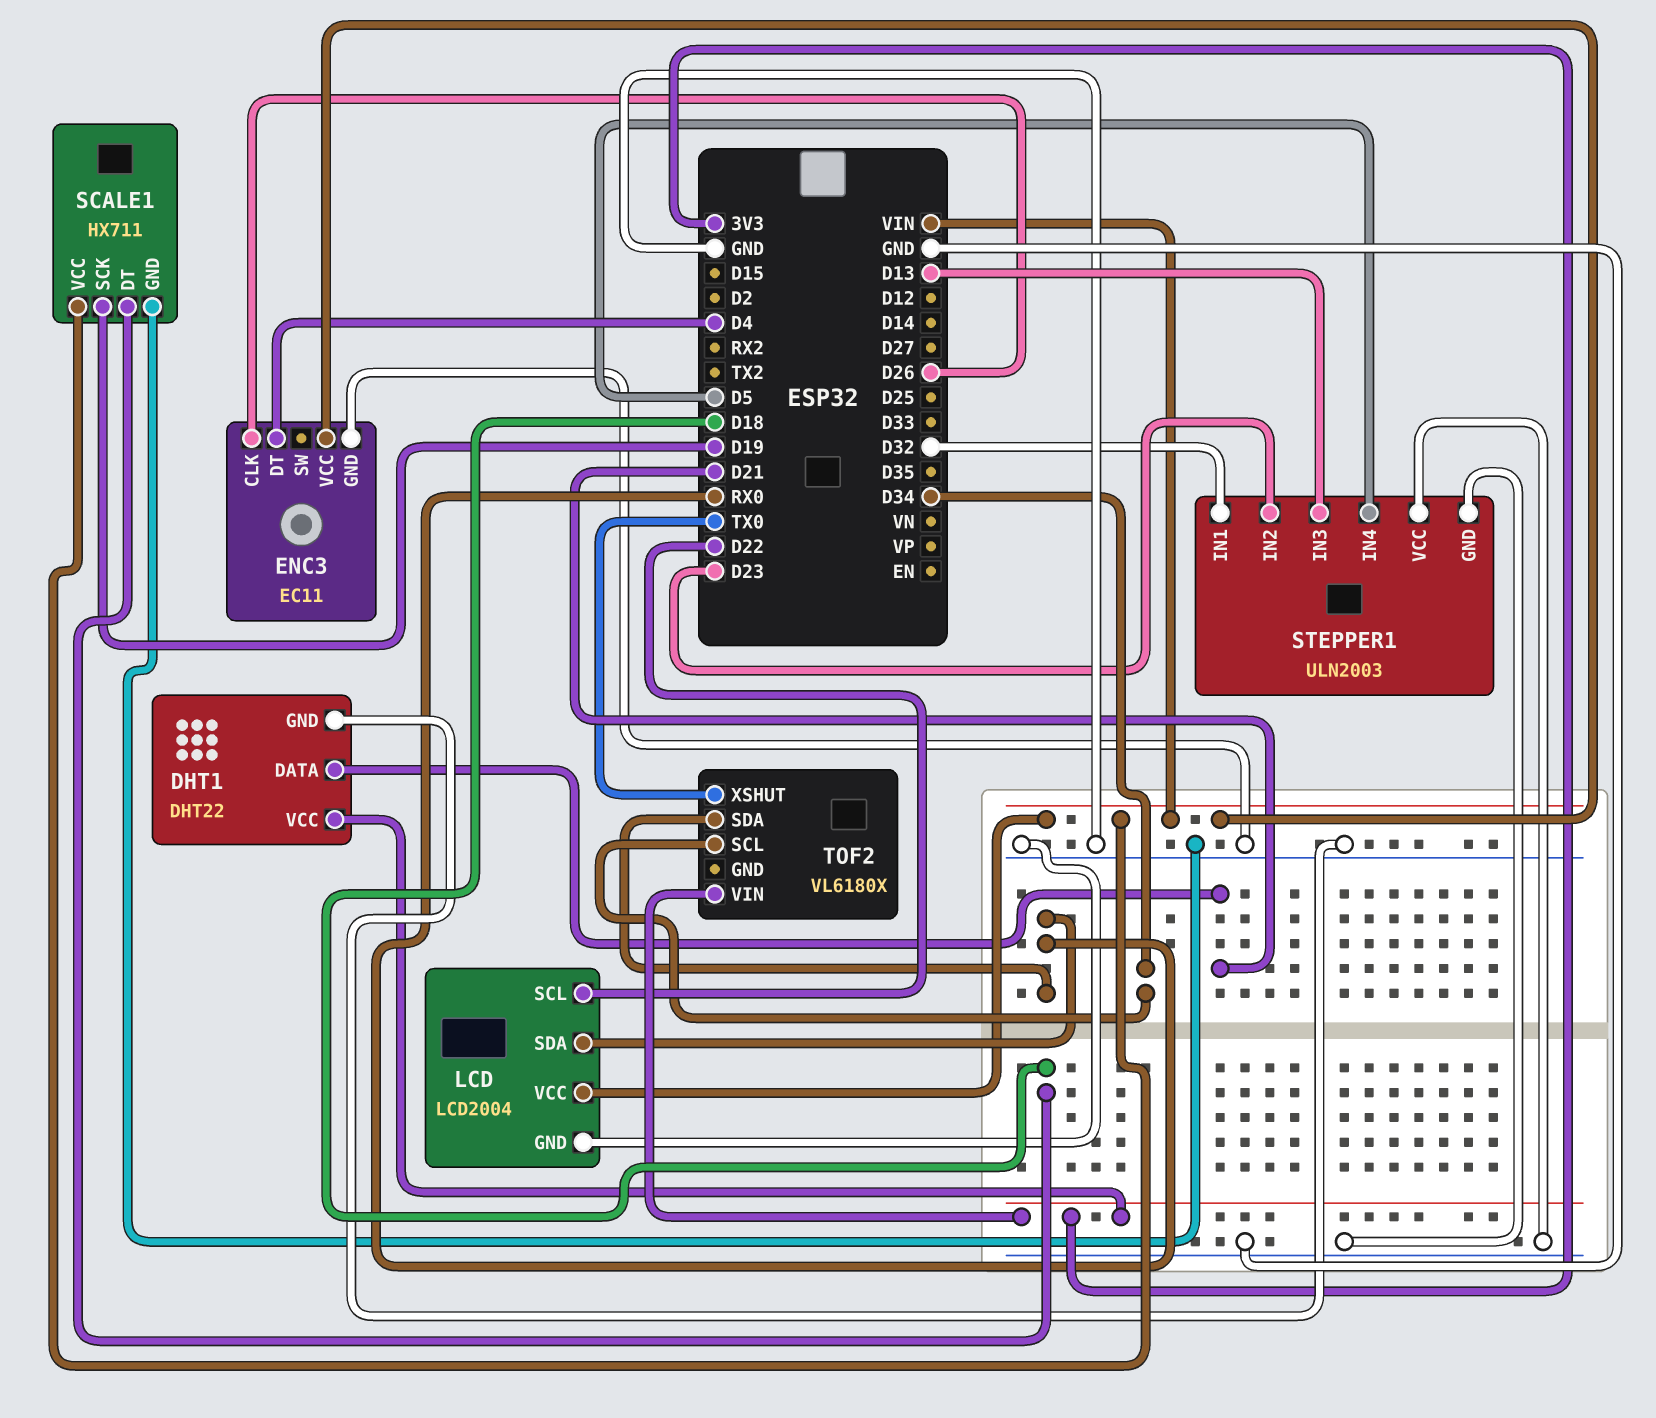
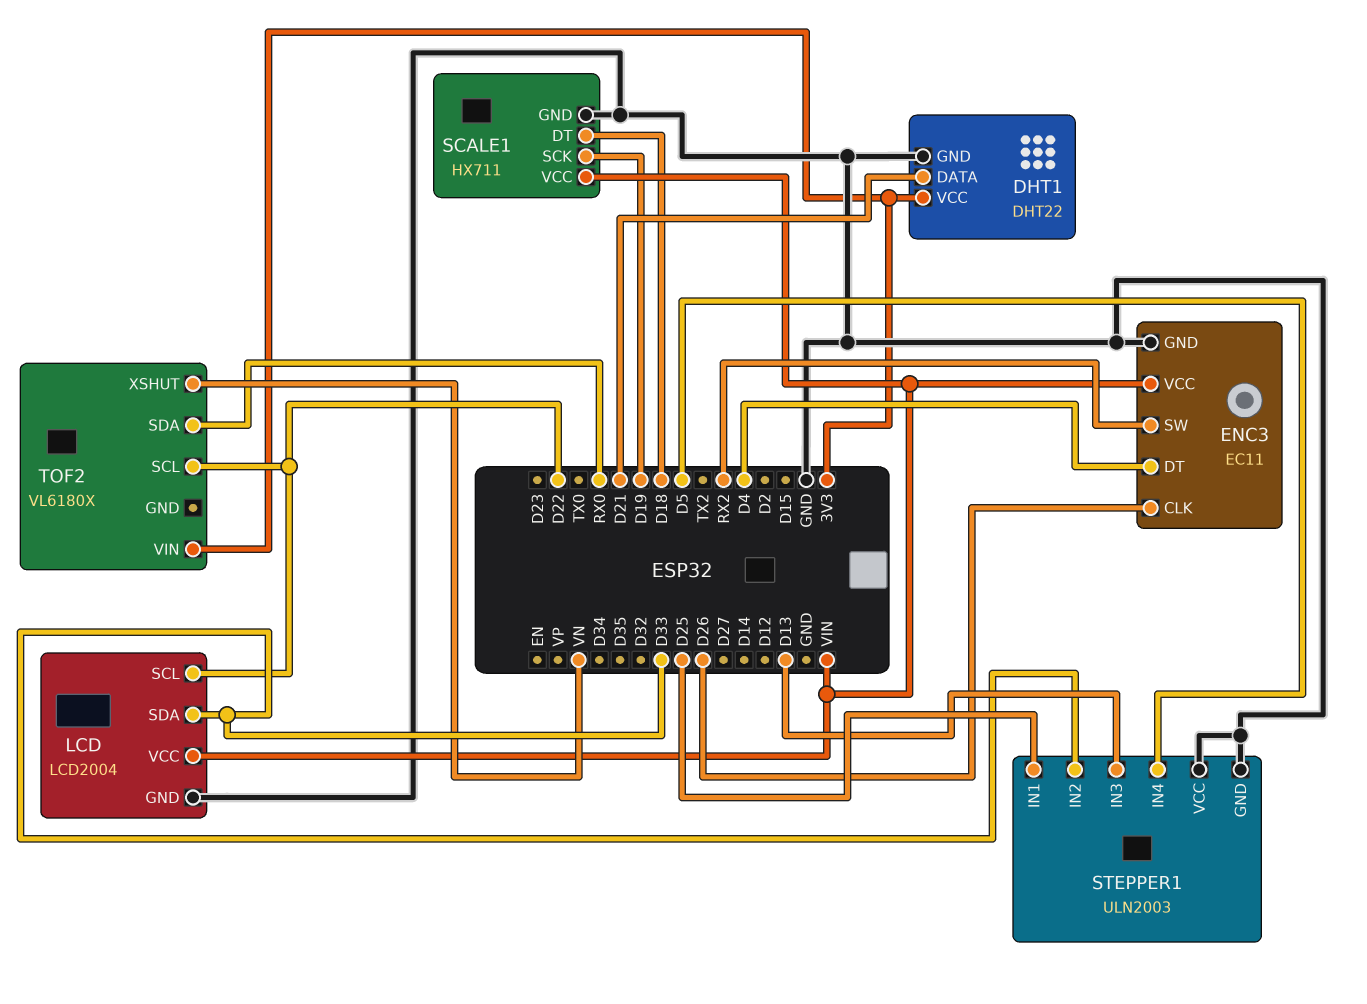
ENC3 pin SW: none -> RX2
LCD pin SDA: RX0 -> D33
STEPPER1 pin IN1: D32 -> D25
STEPPER1 pin IN2: D23 -> D33
TOF2 pin SCL: D34 -> D22
TOF2 pin XSHUT: TX0 -> VN

